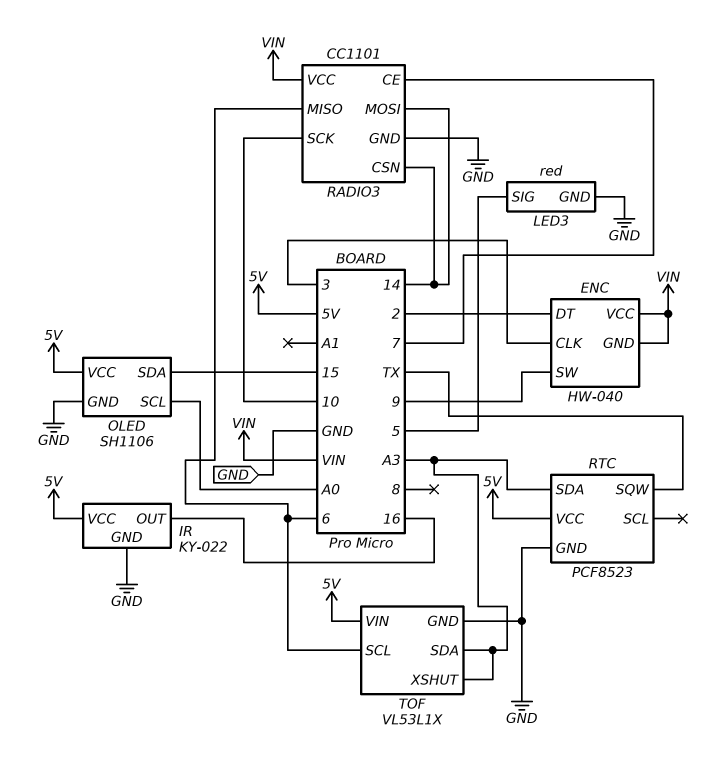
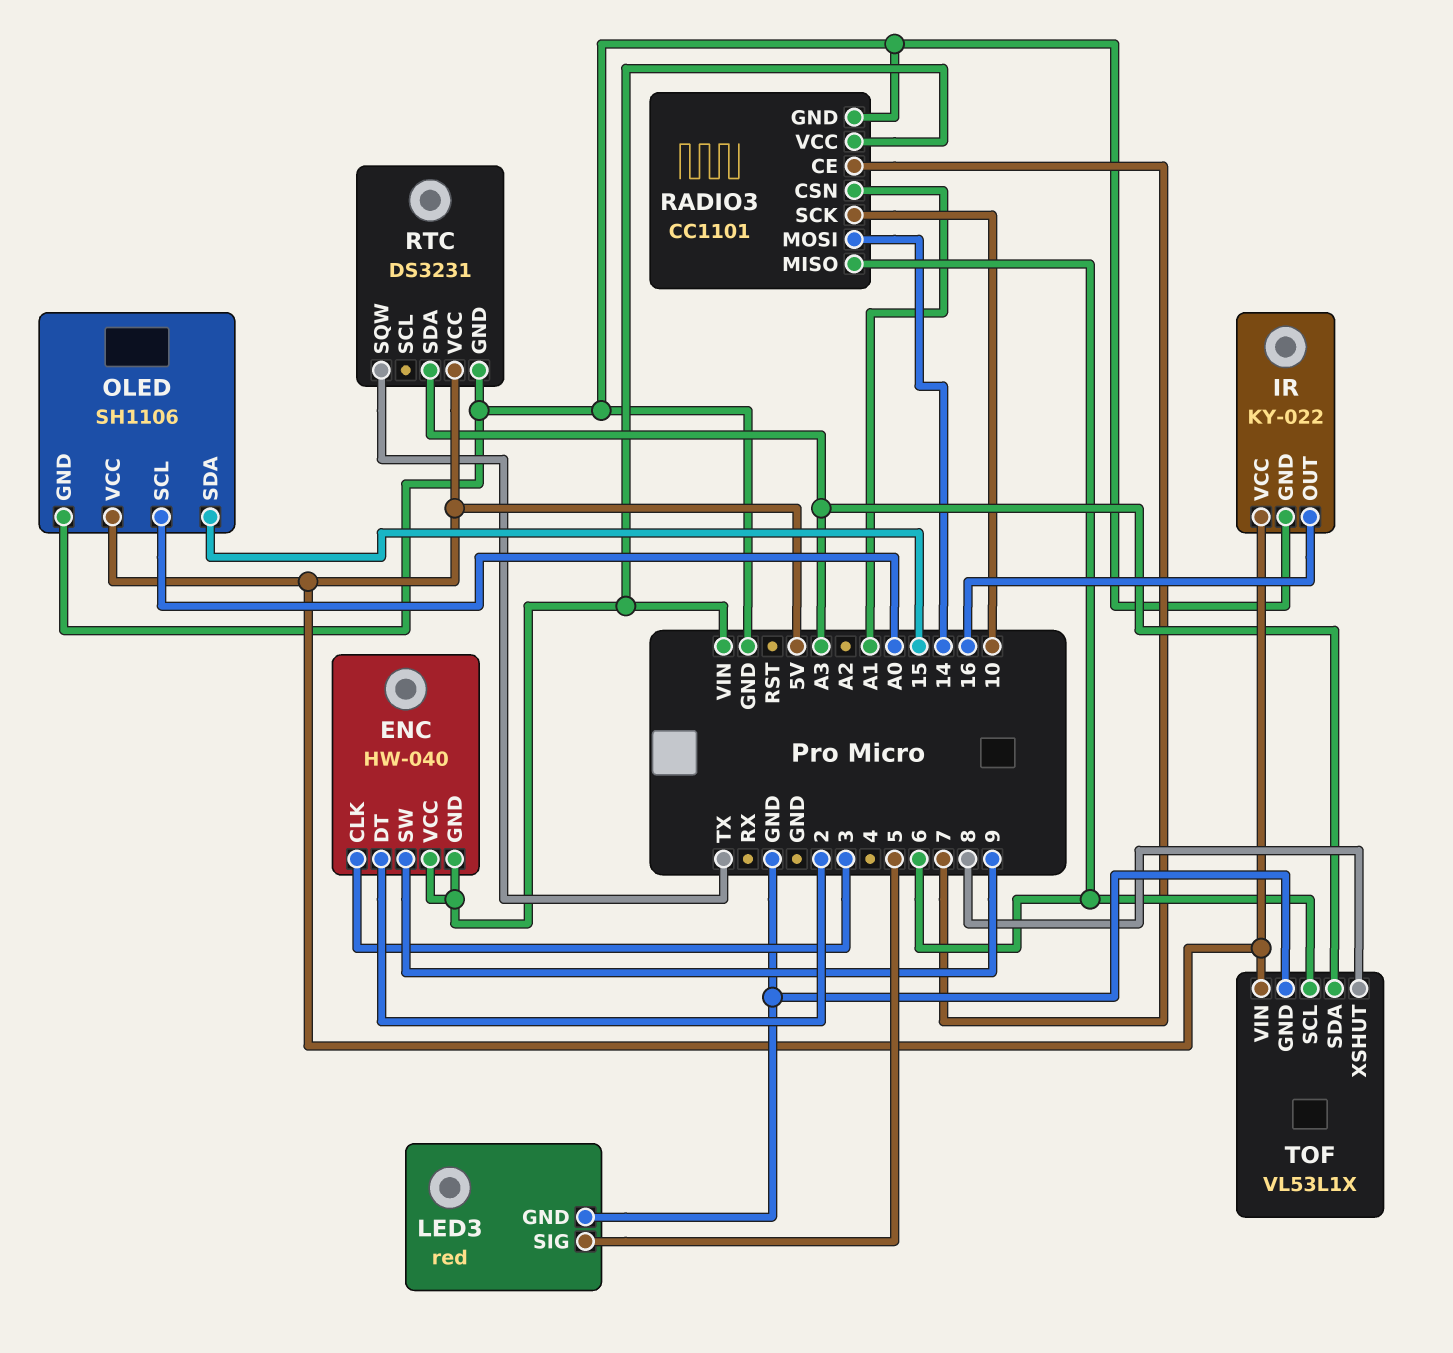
RADIO3 pin CSN: 14 -> A1
RTC: PCF8523 -> DS3231
TOF pin XSHUT: A3 -> 8

